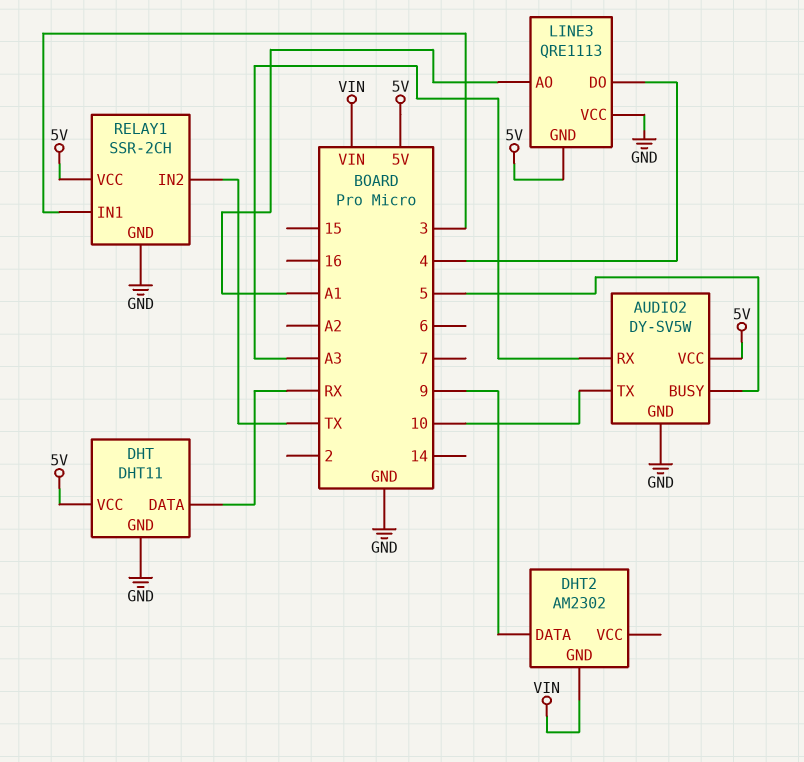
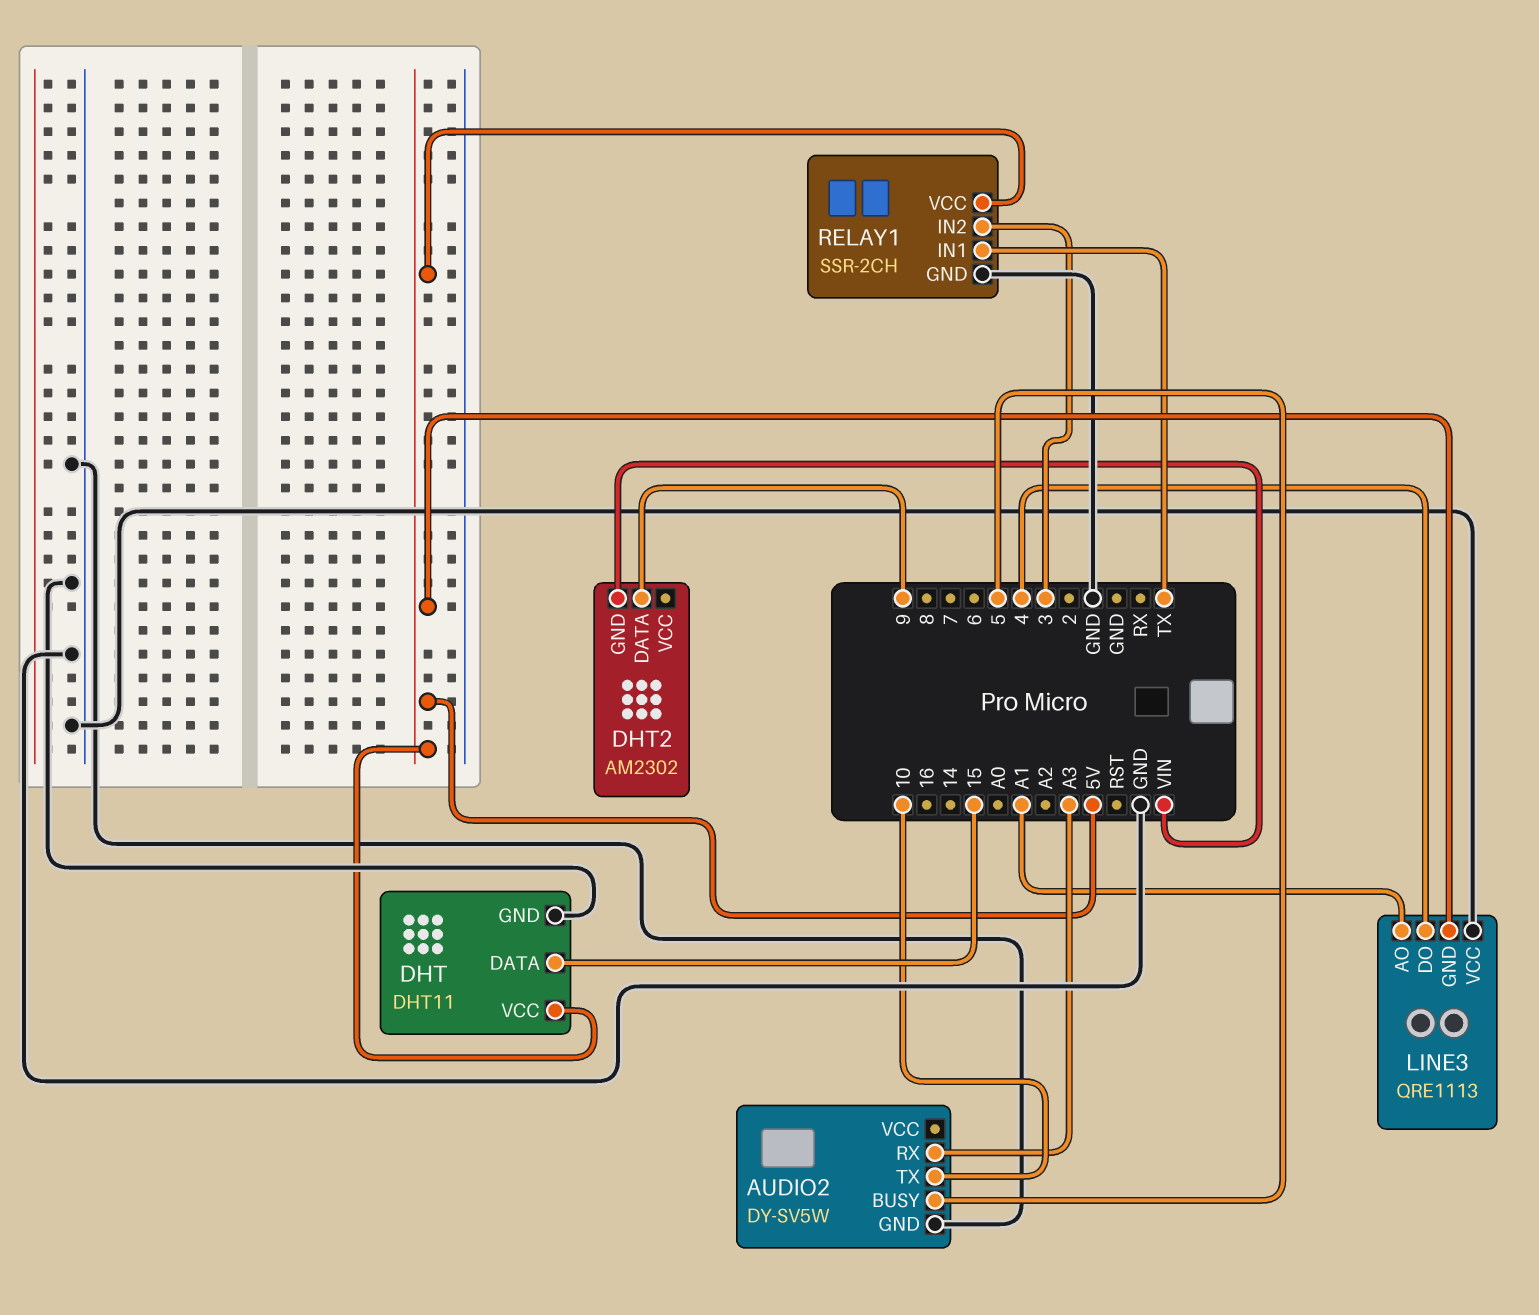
AUDIO2 pin VCC: 5V -> none
DHT pin DATA: RX -> 15
RELAY1 pin IN1: 3 -> TX
RELAY1 pin IN2: TX -> 3

